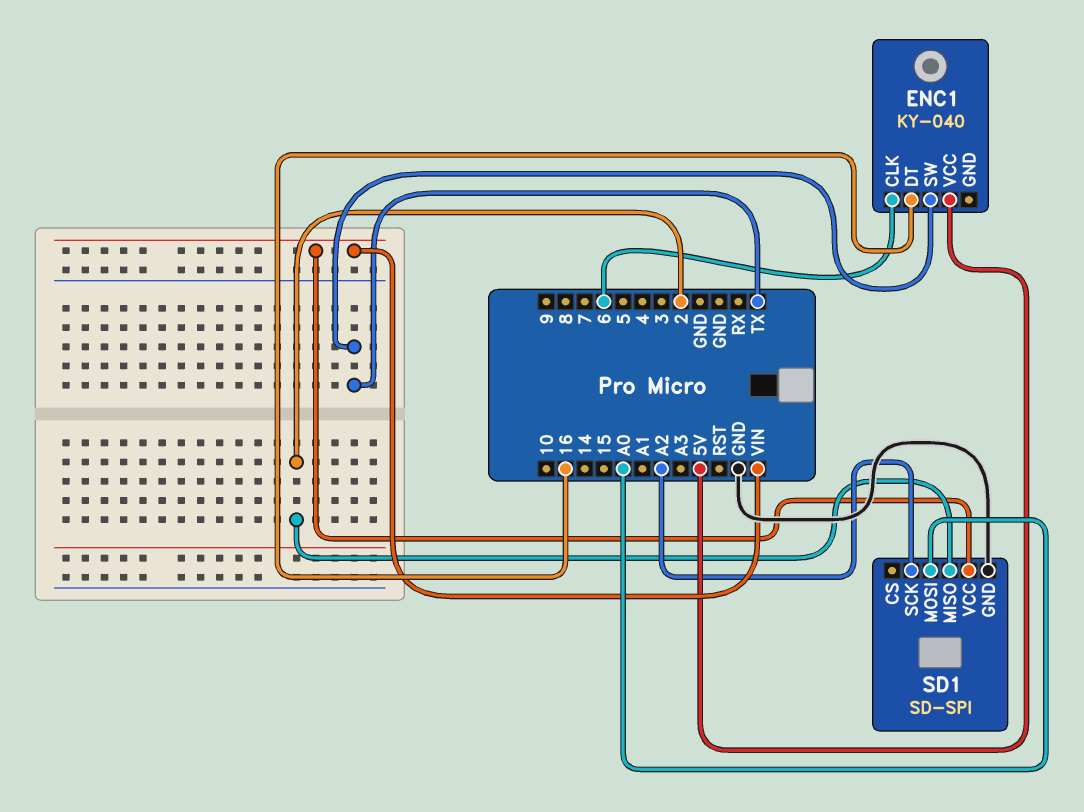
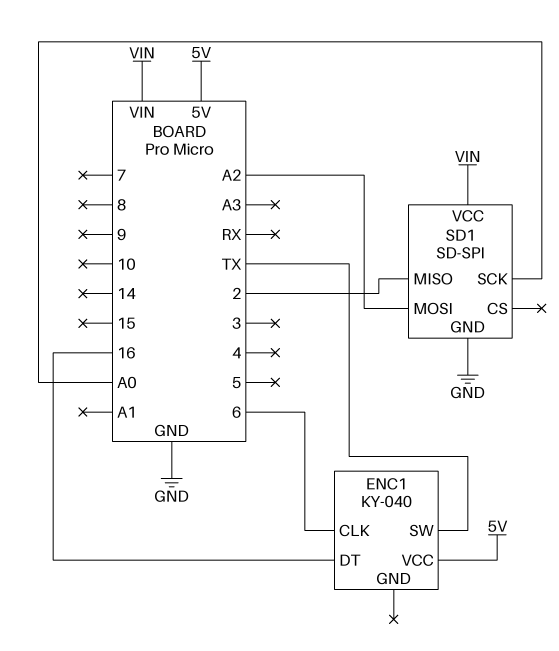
SD1 pin MOSI: A0 -> A2
SD1 pin SCK: A2 -> A0

